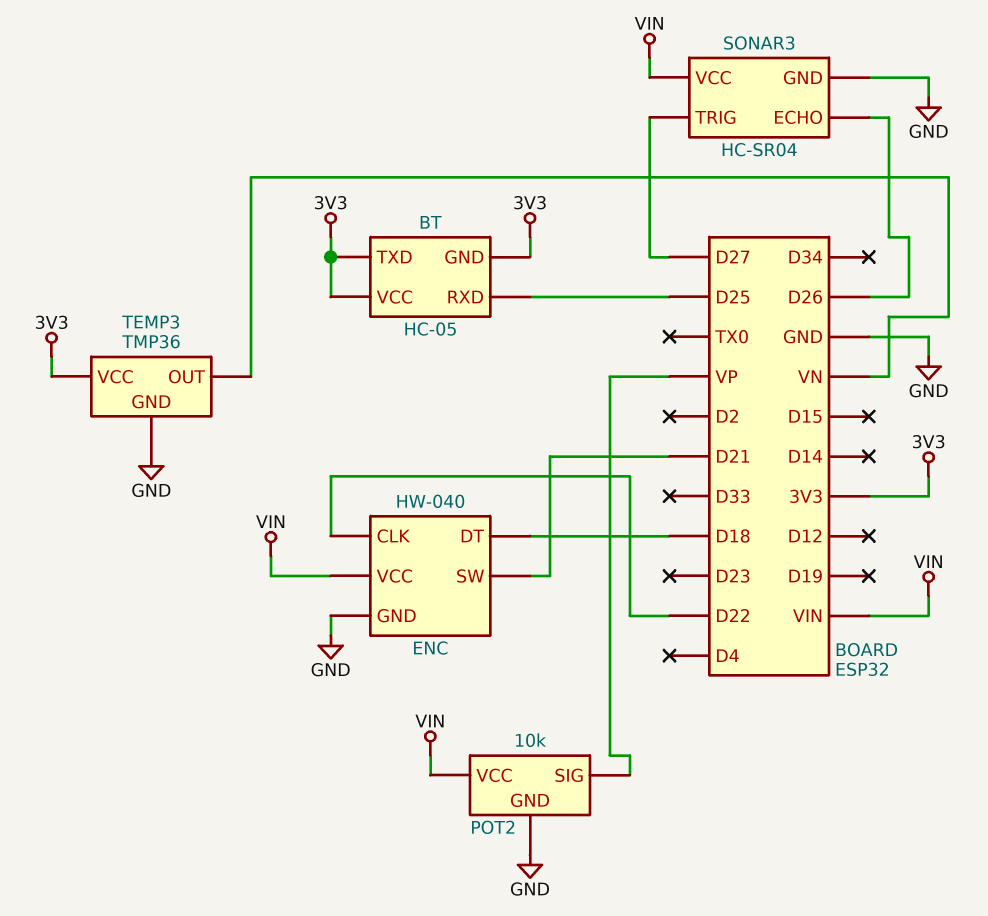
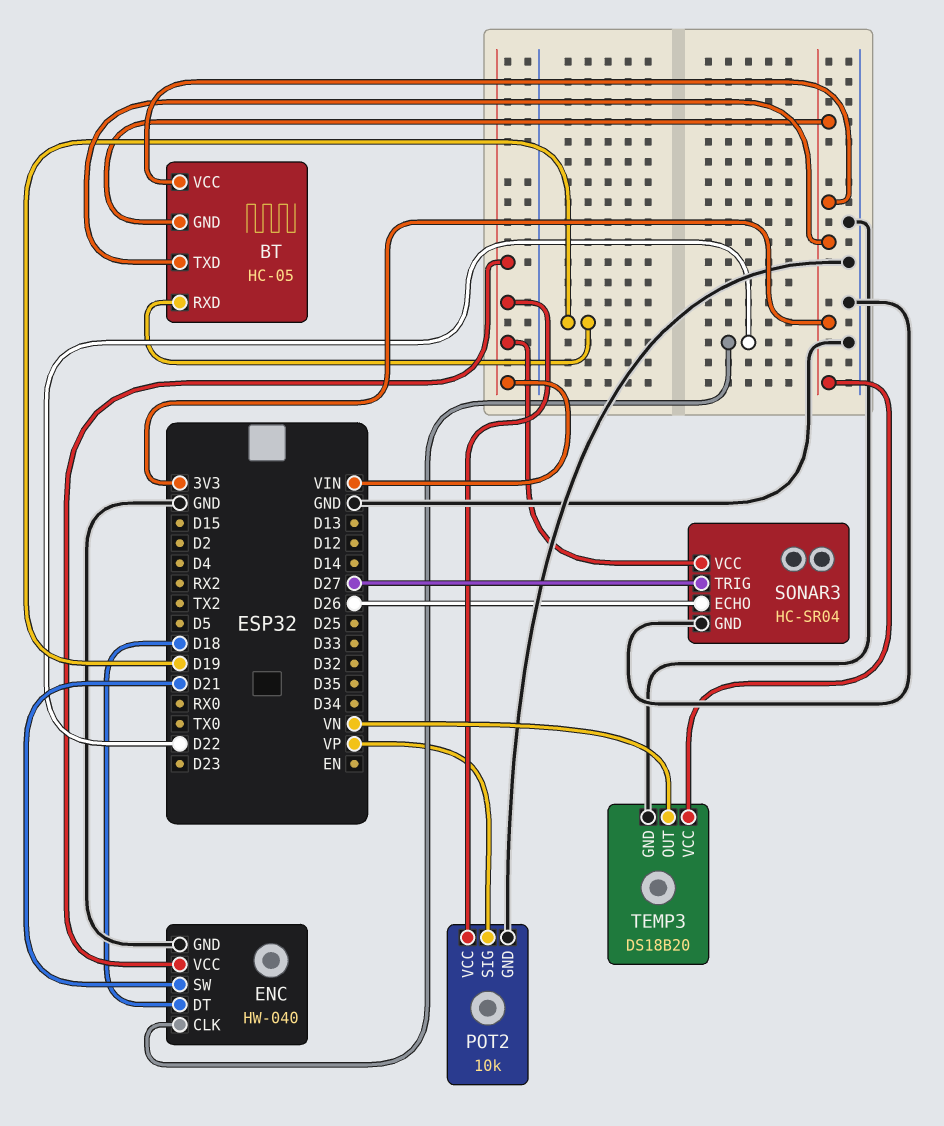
BT pin RXD: D25 -> D19
TEMP3: TMP36 -> DS18B20

